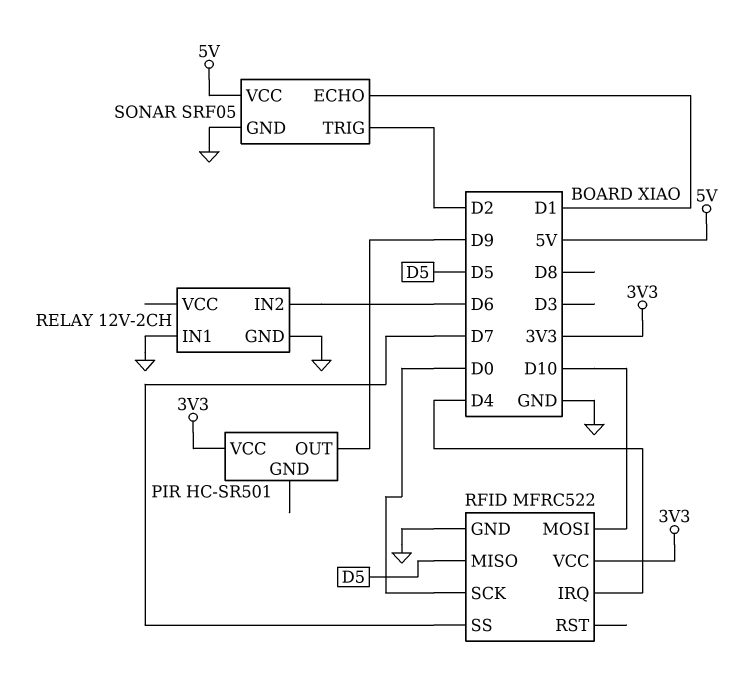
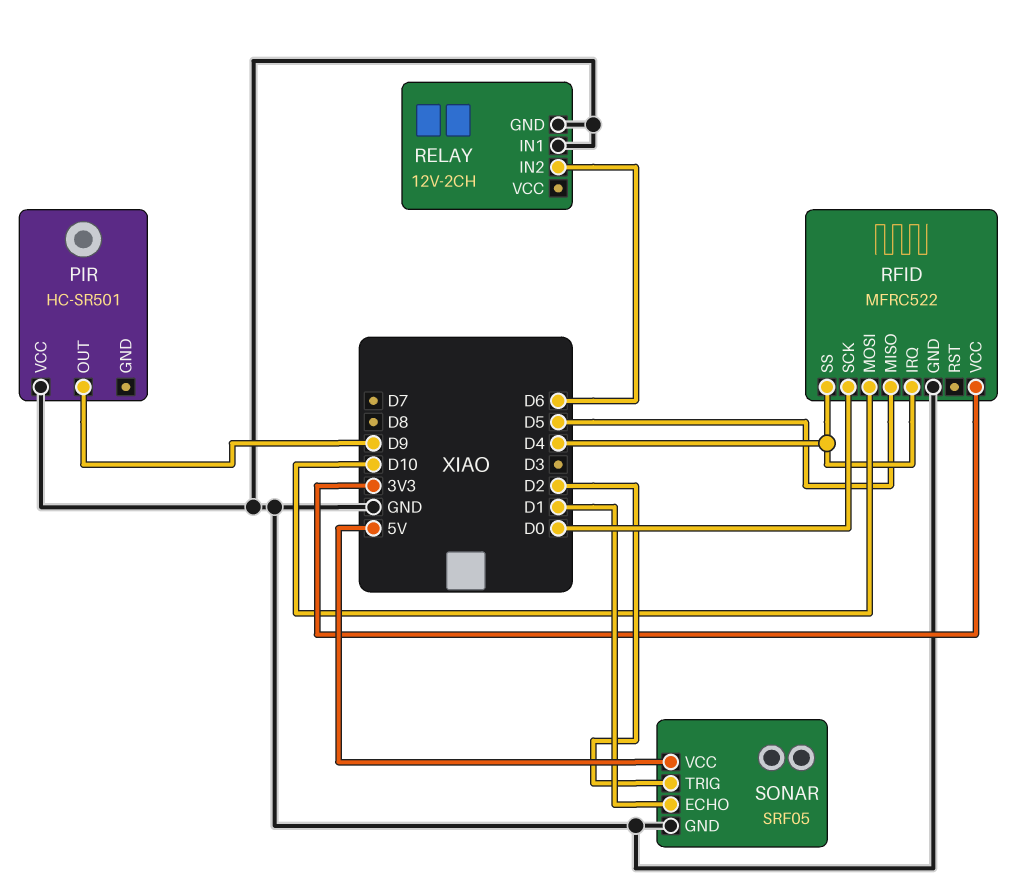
PIR pin VCC: 3V3 -> GND
RFID pin SS: D7 -> D4

